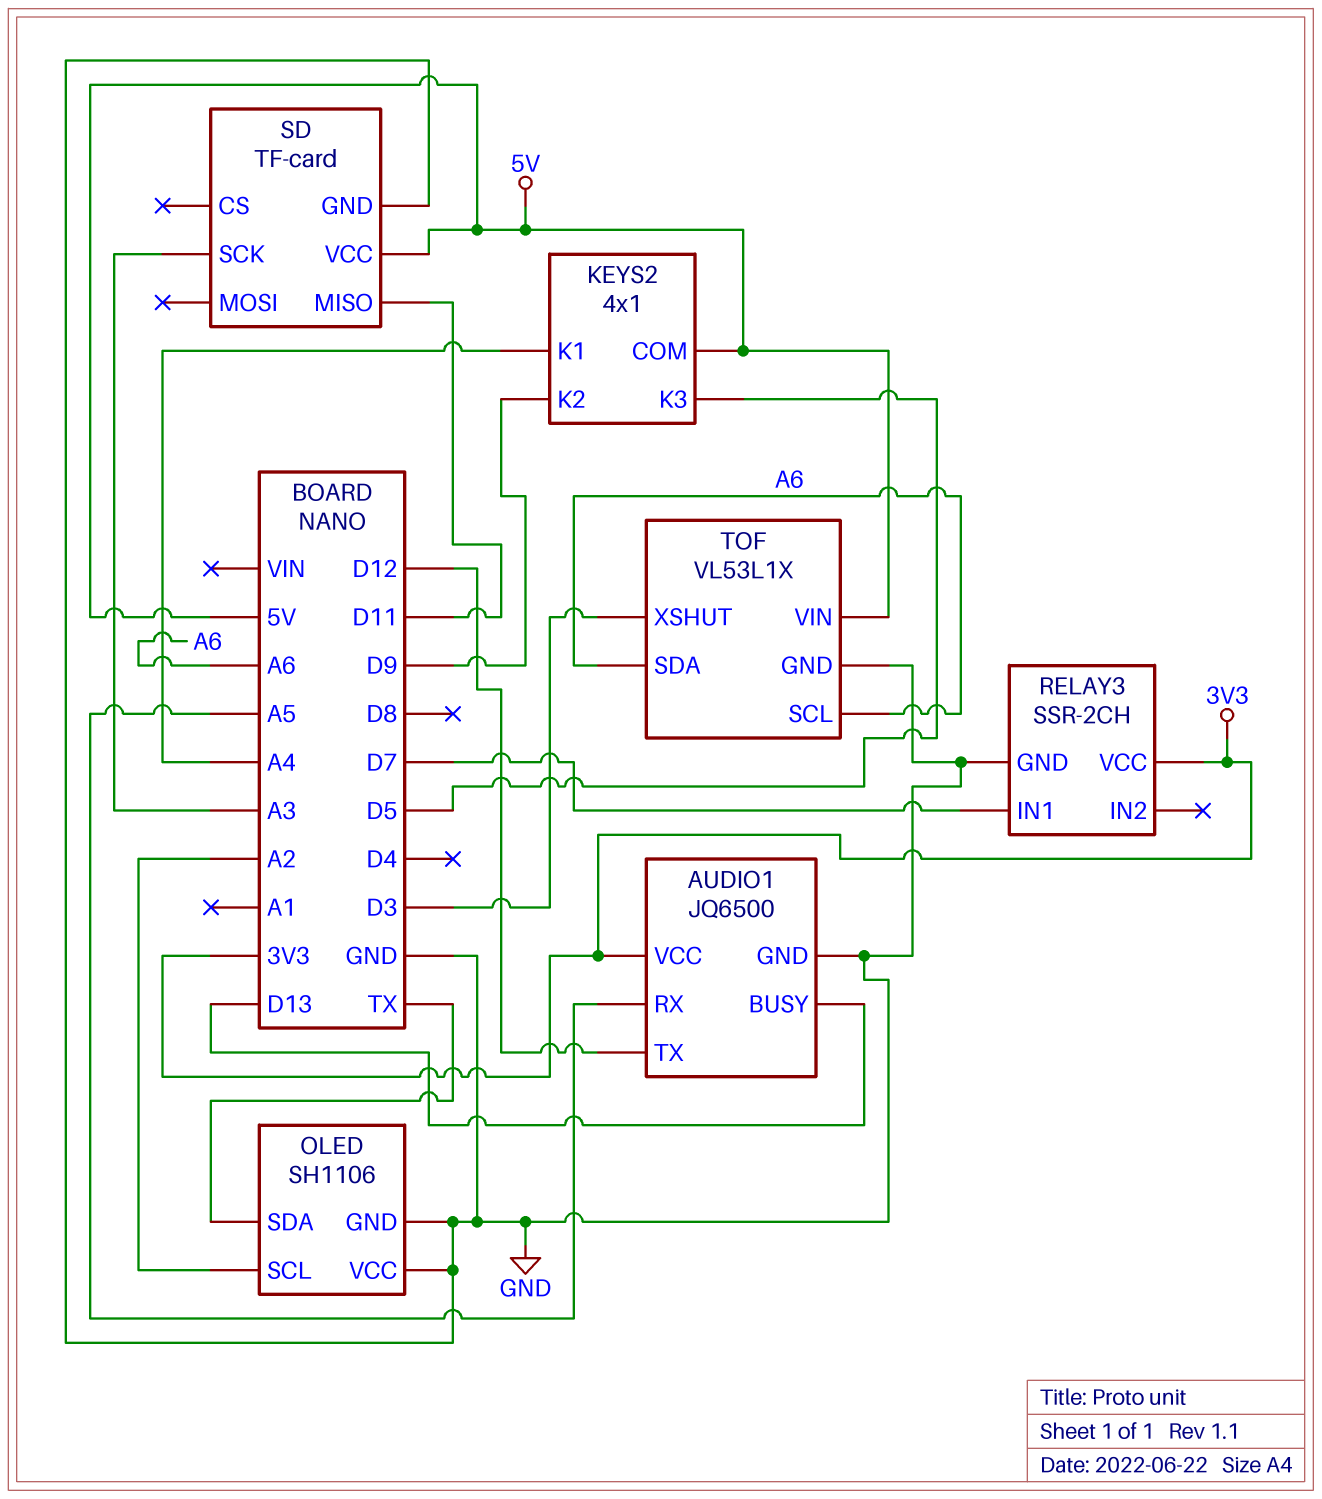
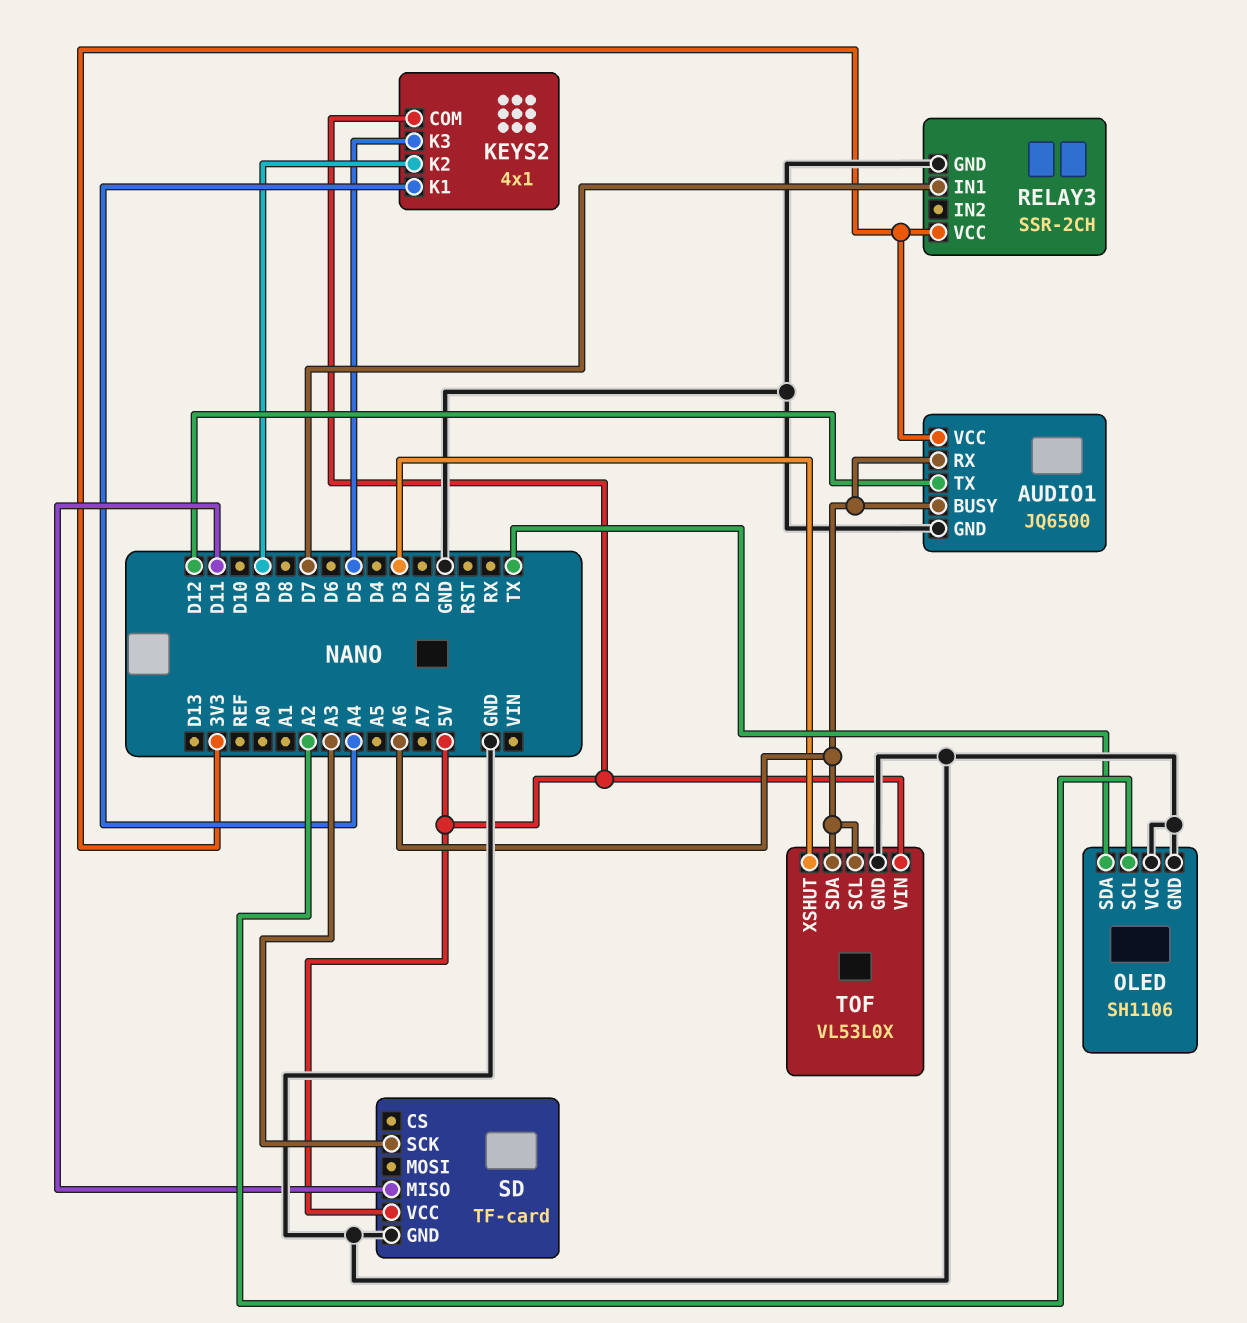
AUDIO1 pin BUSY: D13 -> A6
AUDIO1 pin RX: A5 -> A6
TOF: VL53L1X -> VL53L0X

